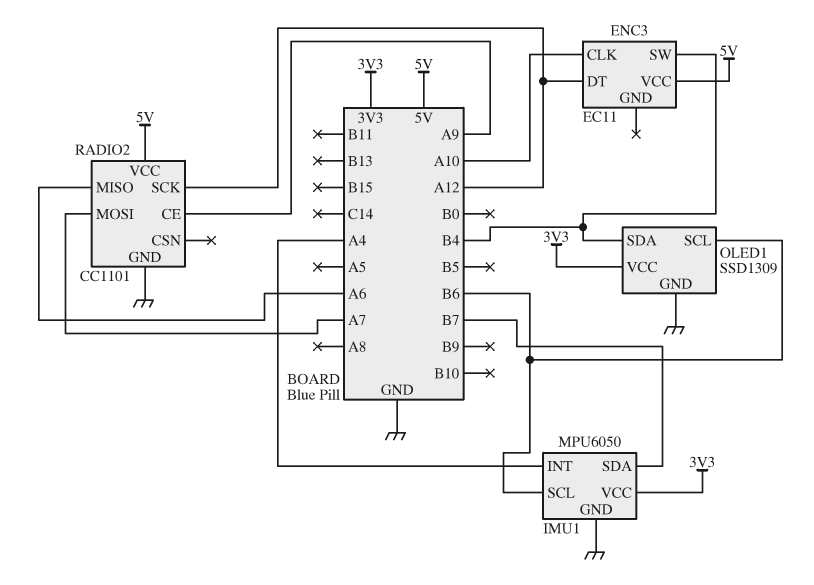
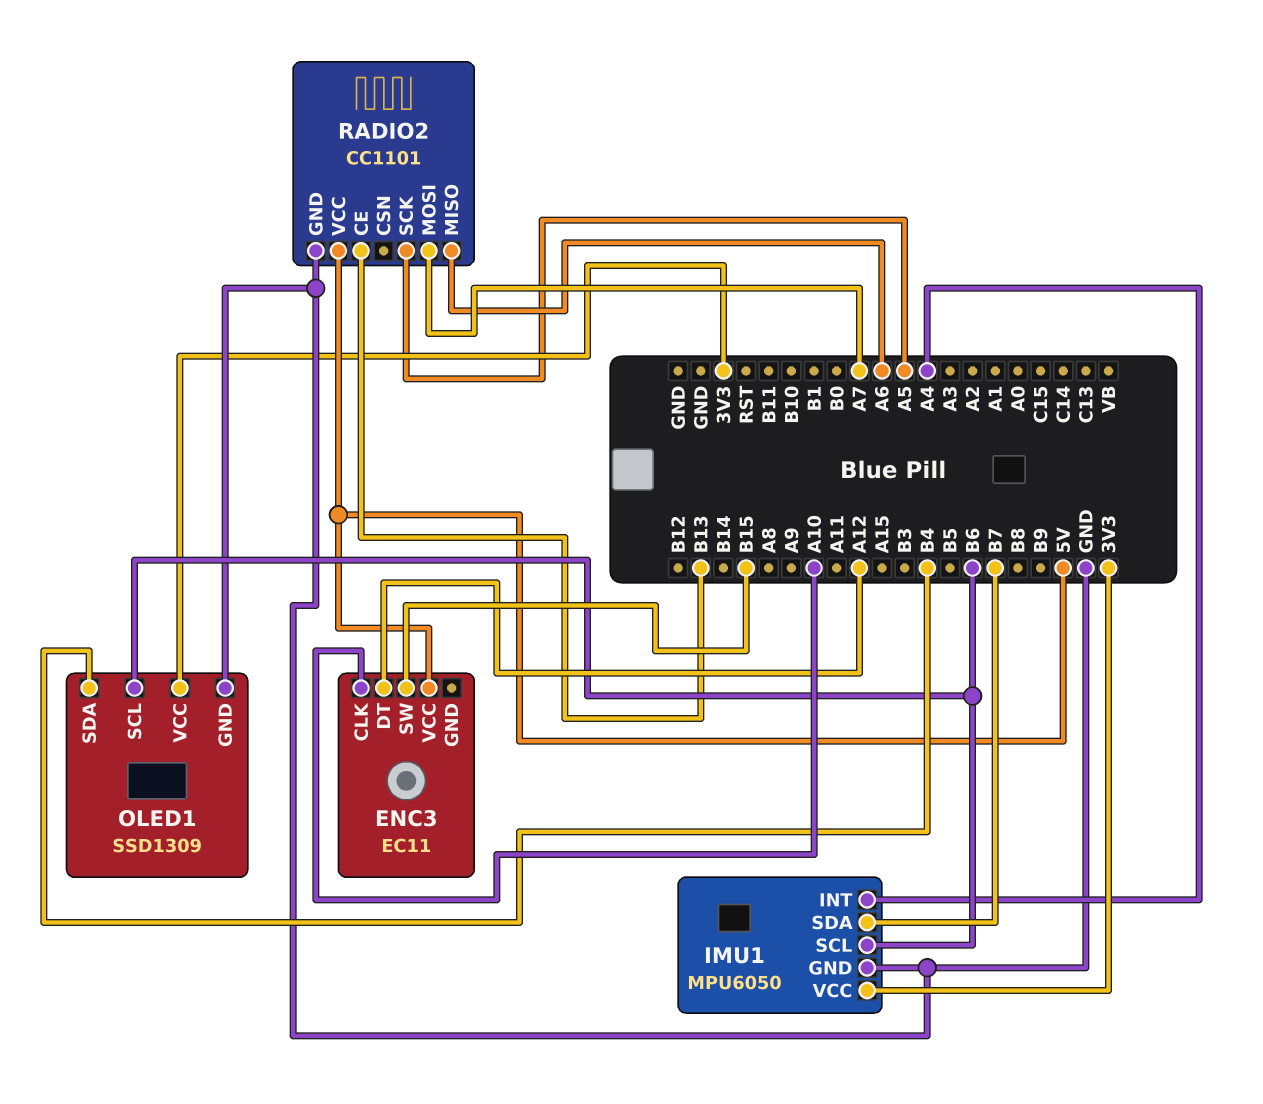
ENC3 pin SW: B4 -> B15
RADIO2 pin CE: A9 -> B13
RADIO2 pin SCK: A12 -> A5

